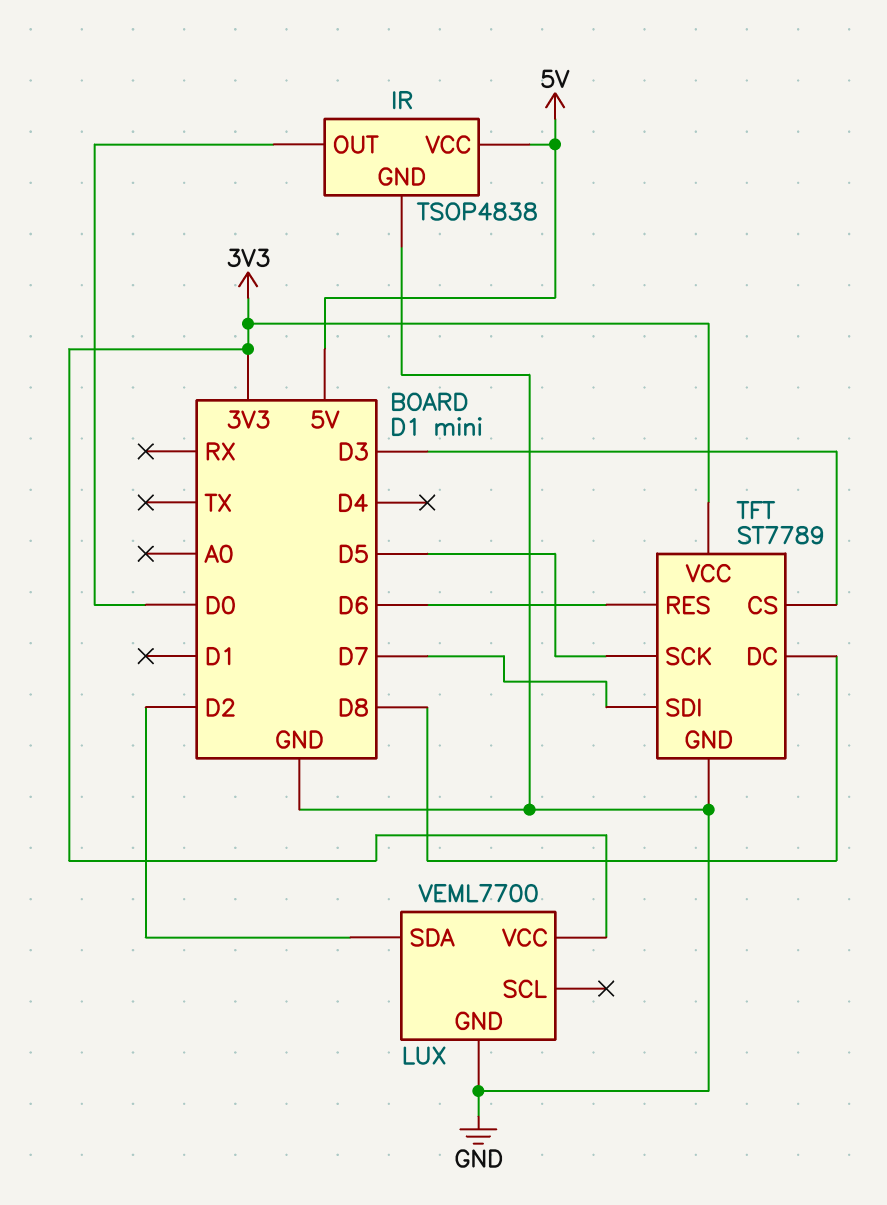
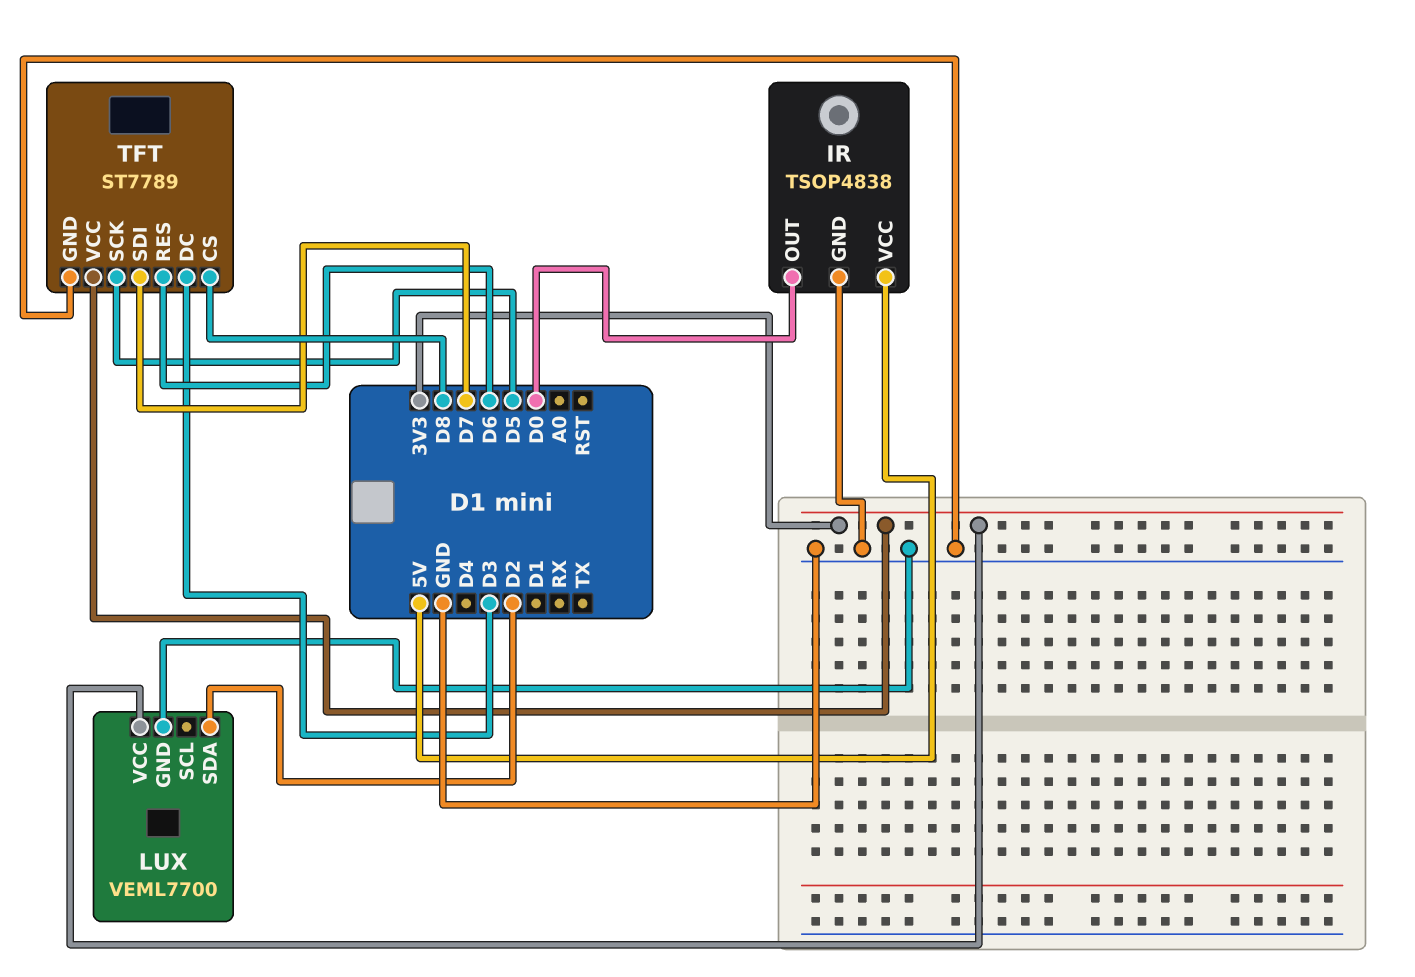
TFT pin CS: D3 -> D8
TFT pin DC: D8 -> D3

